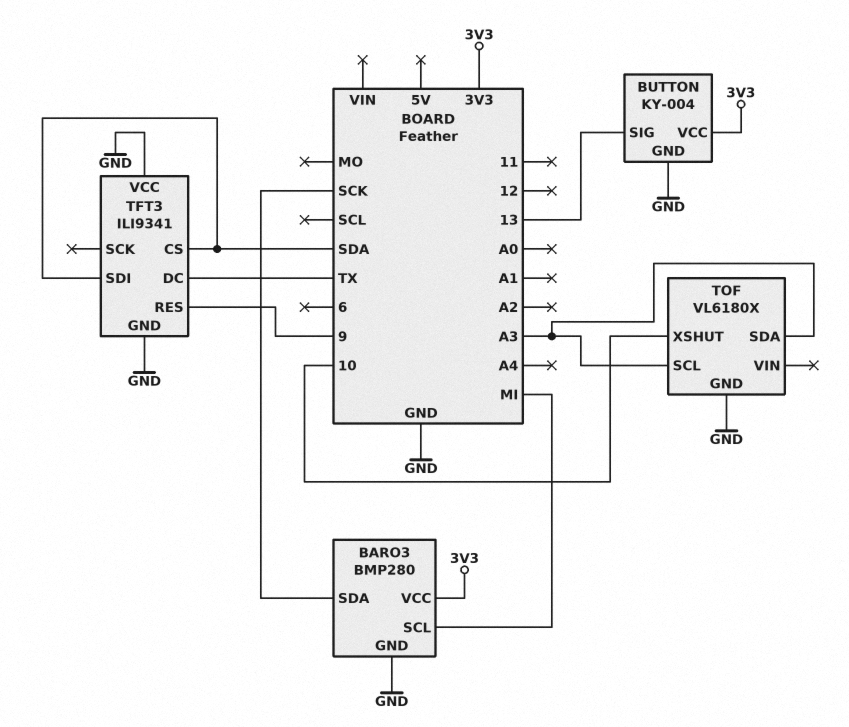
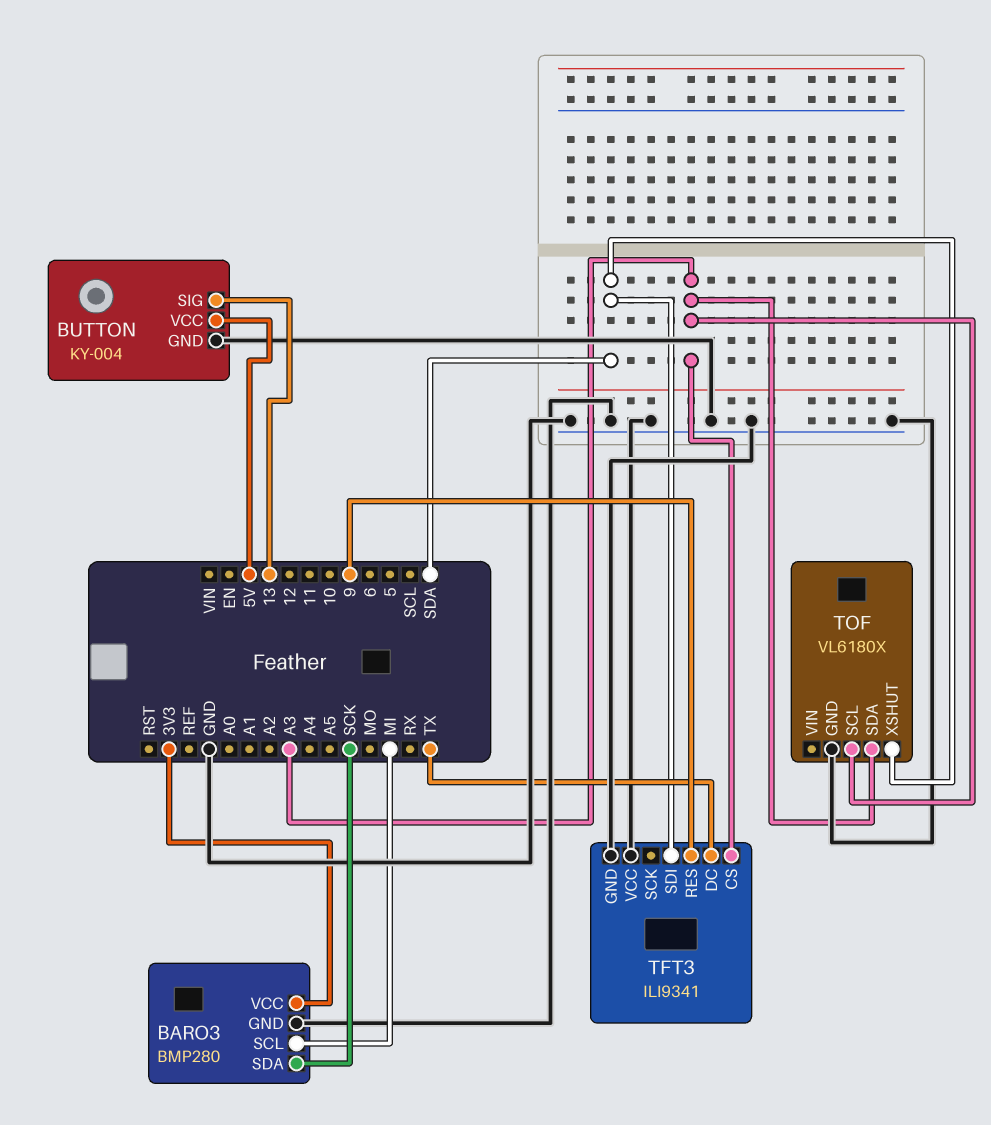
BUTTON pin VCC: 3V3 -> 5V
TFT3 pin CS: SDA -> A3
TOF pin XSHUT: 10 -> SDA

